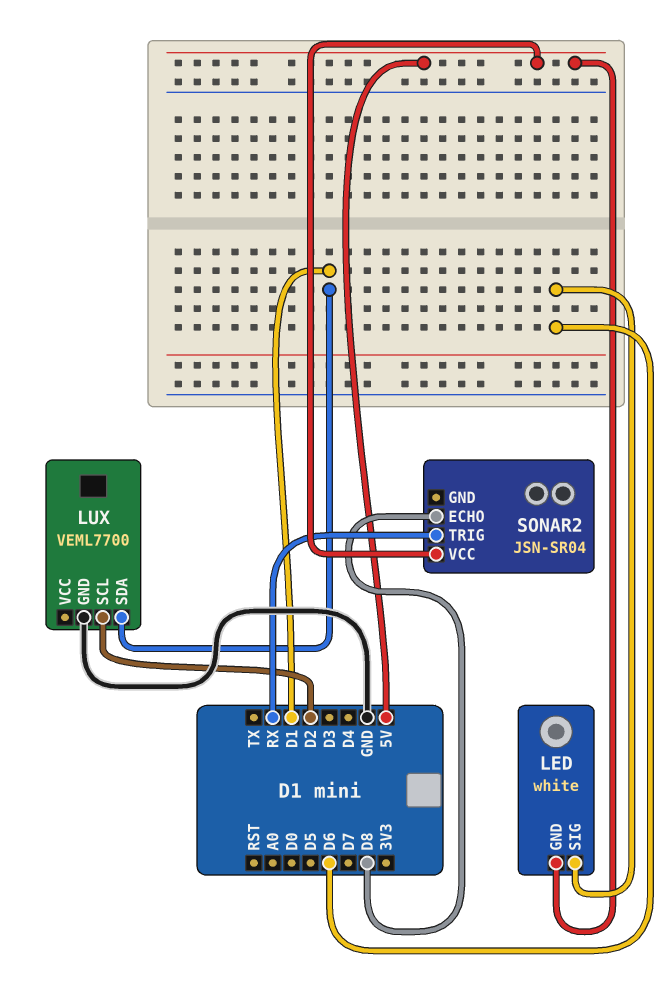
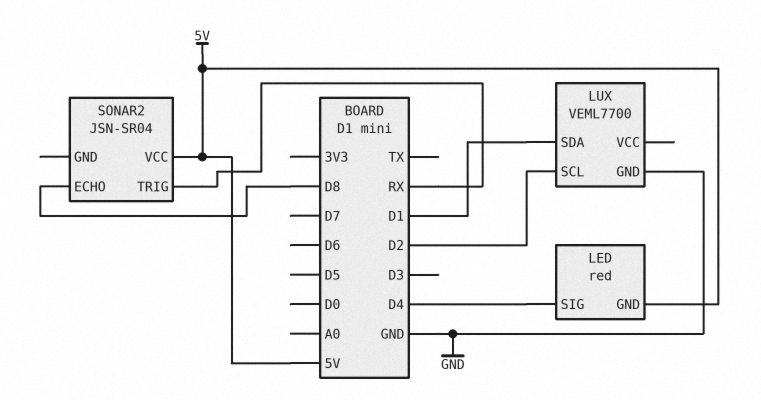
LED: white -> red
LED pin SIG: D6 -> D4

